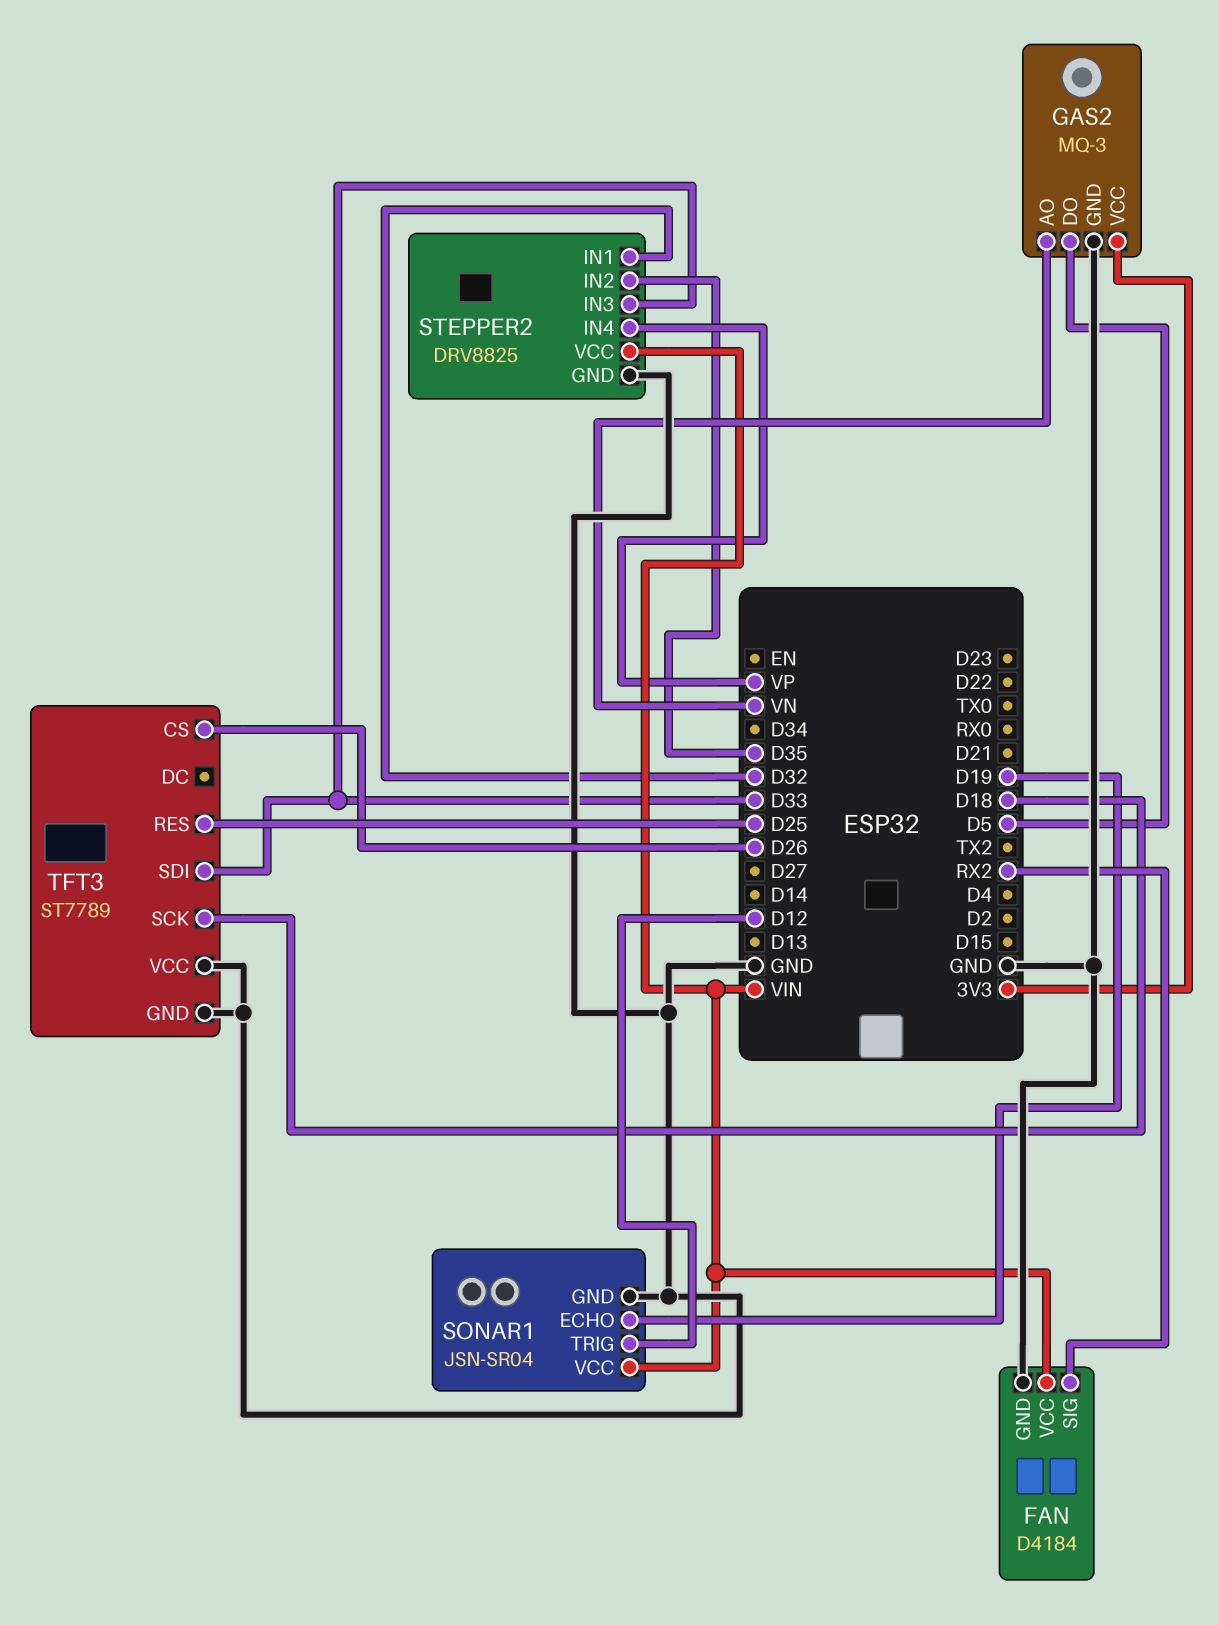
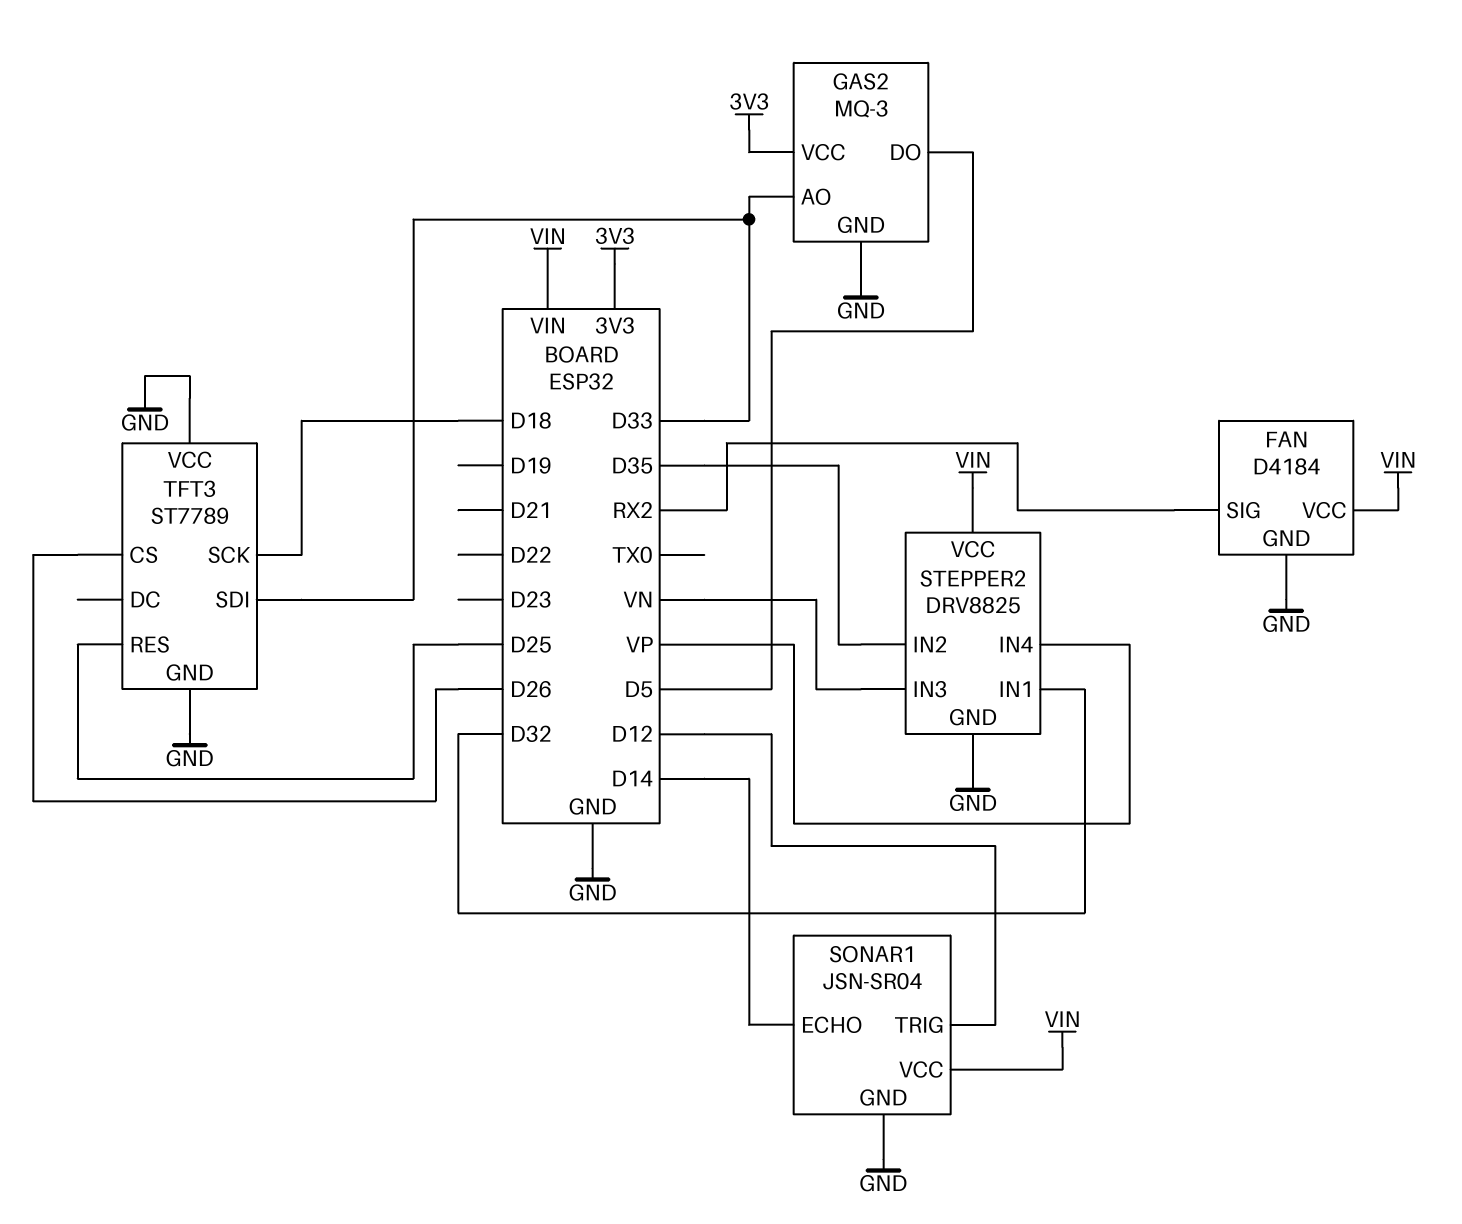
GAS2 pin AO: VN -> D33
SONAR1 pin ECHO: D19 -> D14
STEPPER2 pin IN3: D33 -> VN

